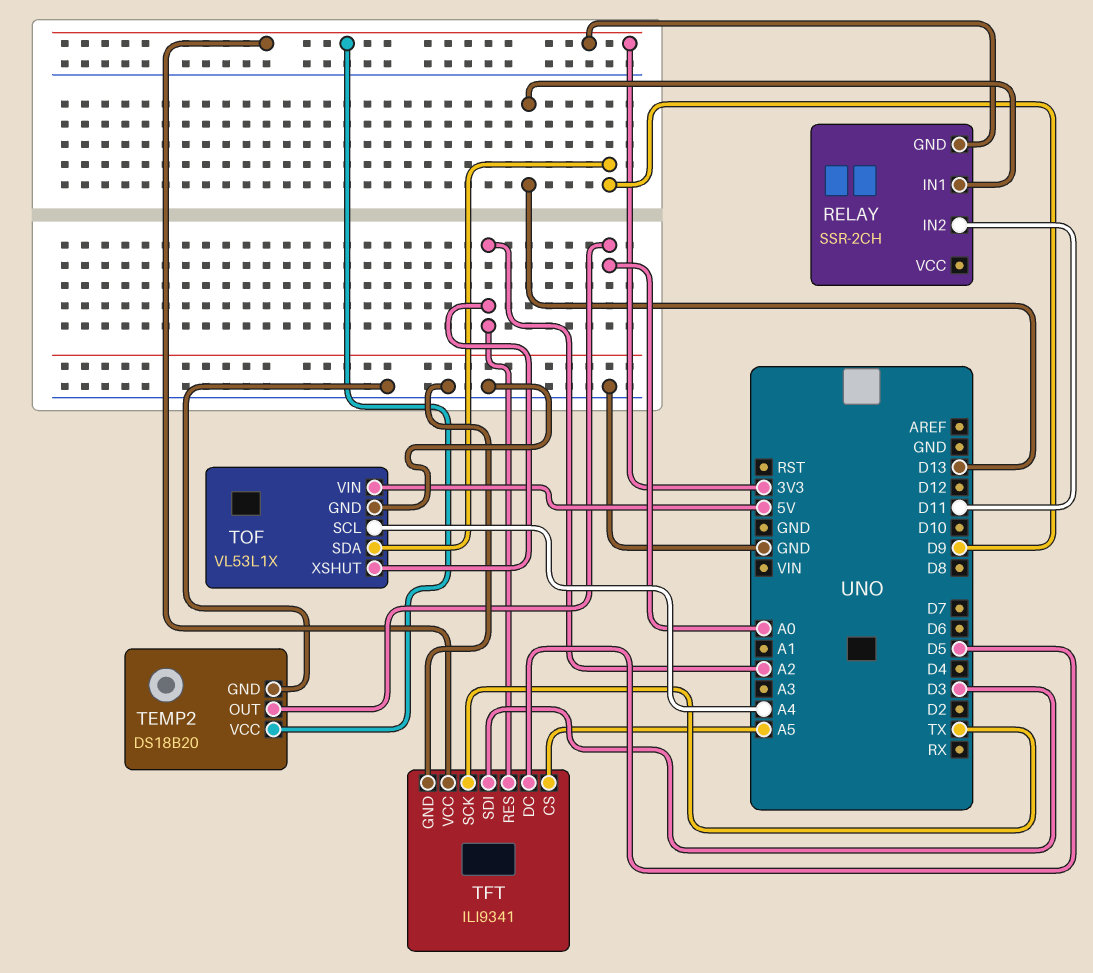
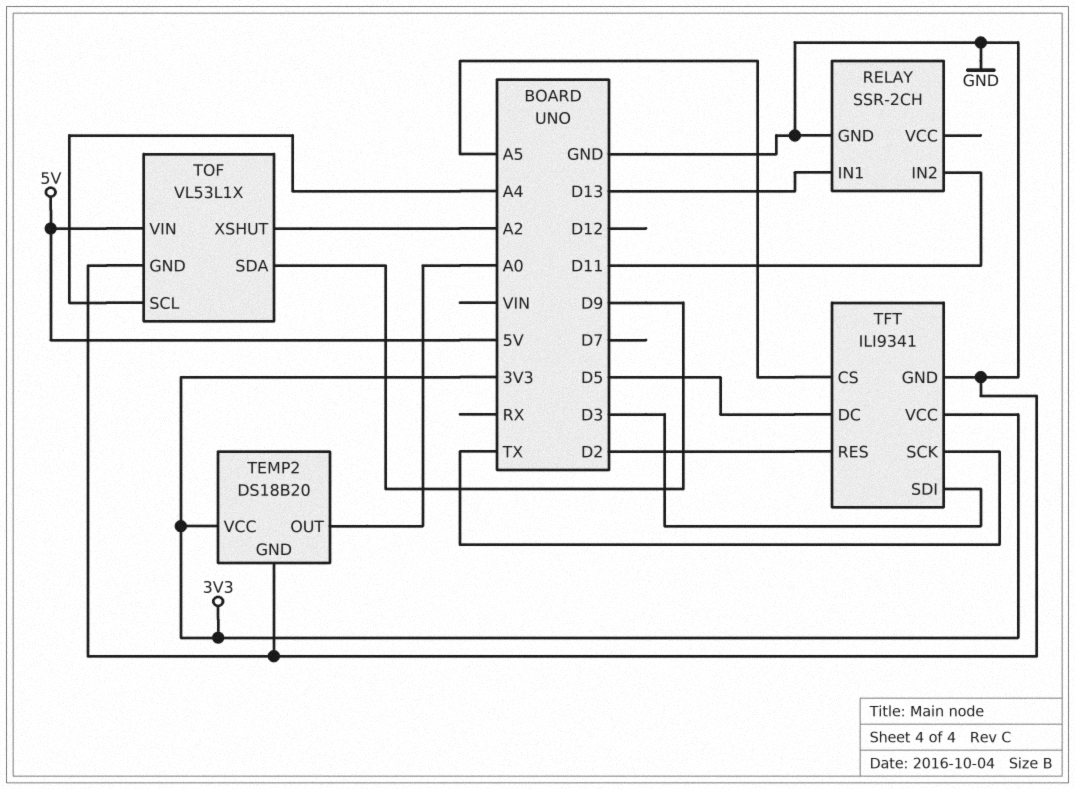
RELAY pin GND: 3V3 -> GND
TFT pin RES: A2 -> D2

